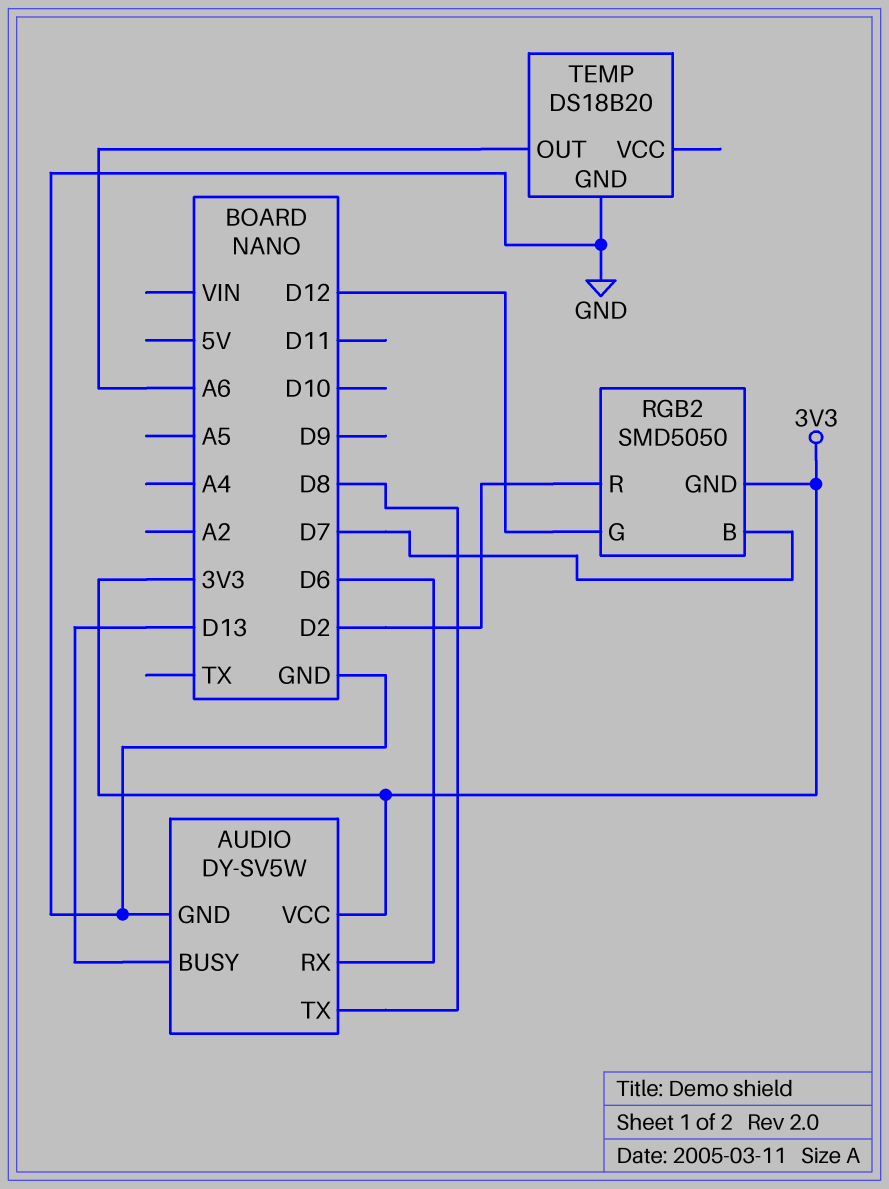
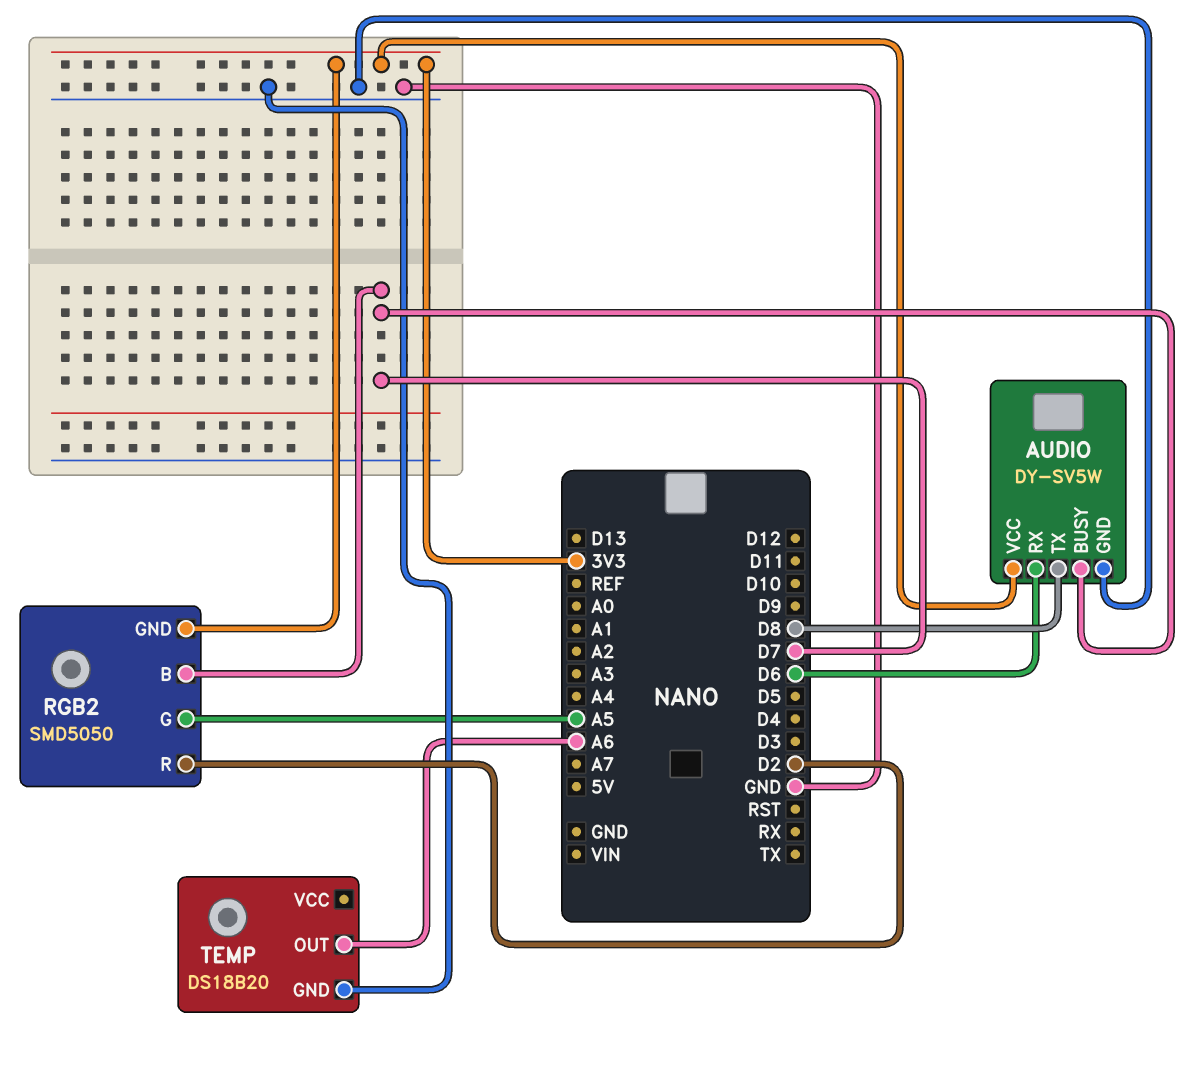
AUDIO pin BUSY: D13 -> D7
RGB2 pin G: D12 -> A5

